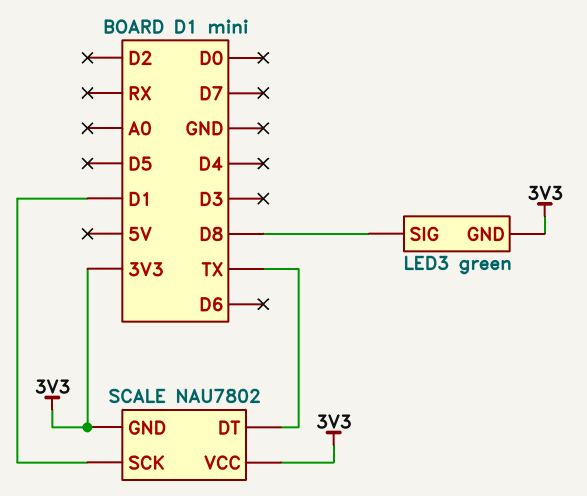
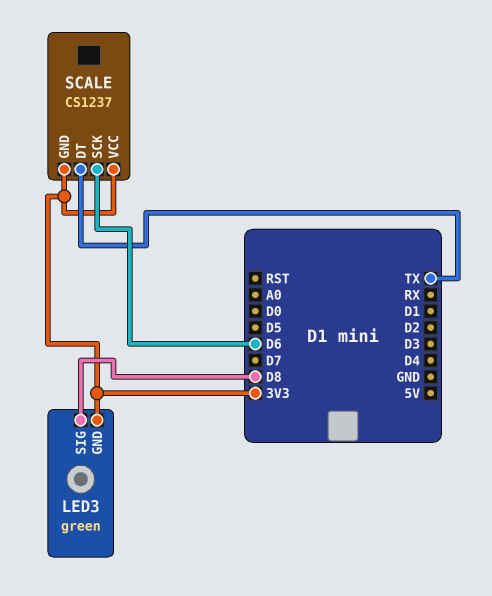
SCALE: NAU7802 -> CS1237
SCALE pin SCK: D1 -> D6

